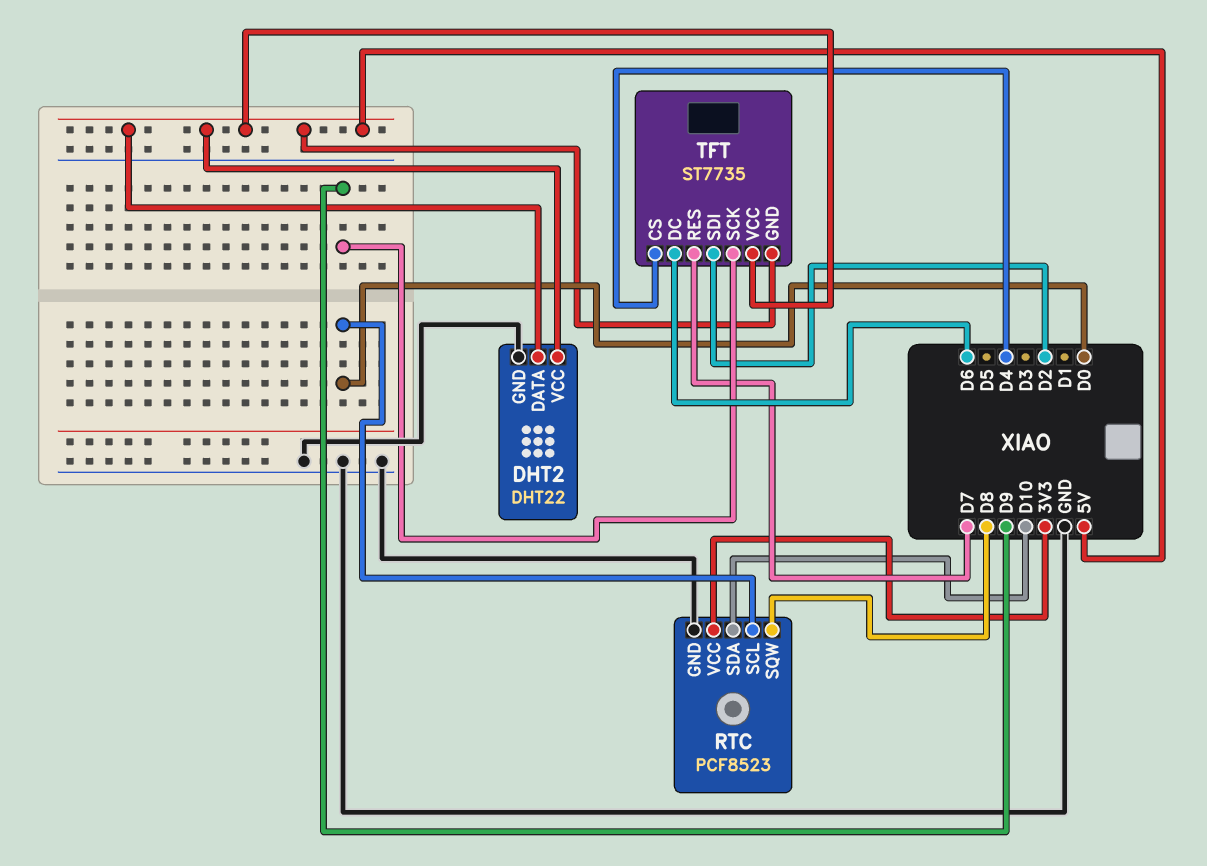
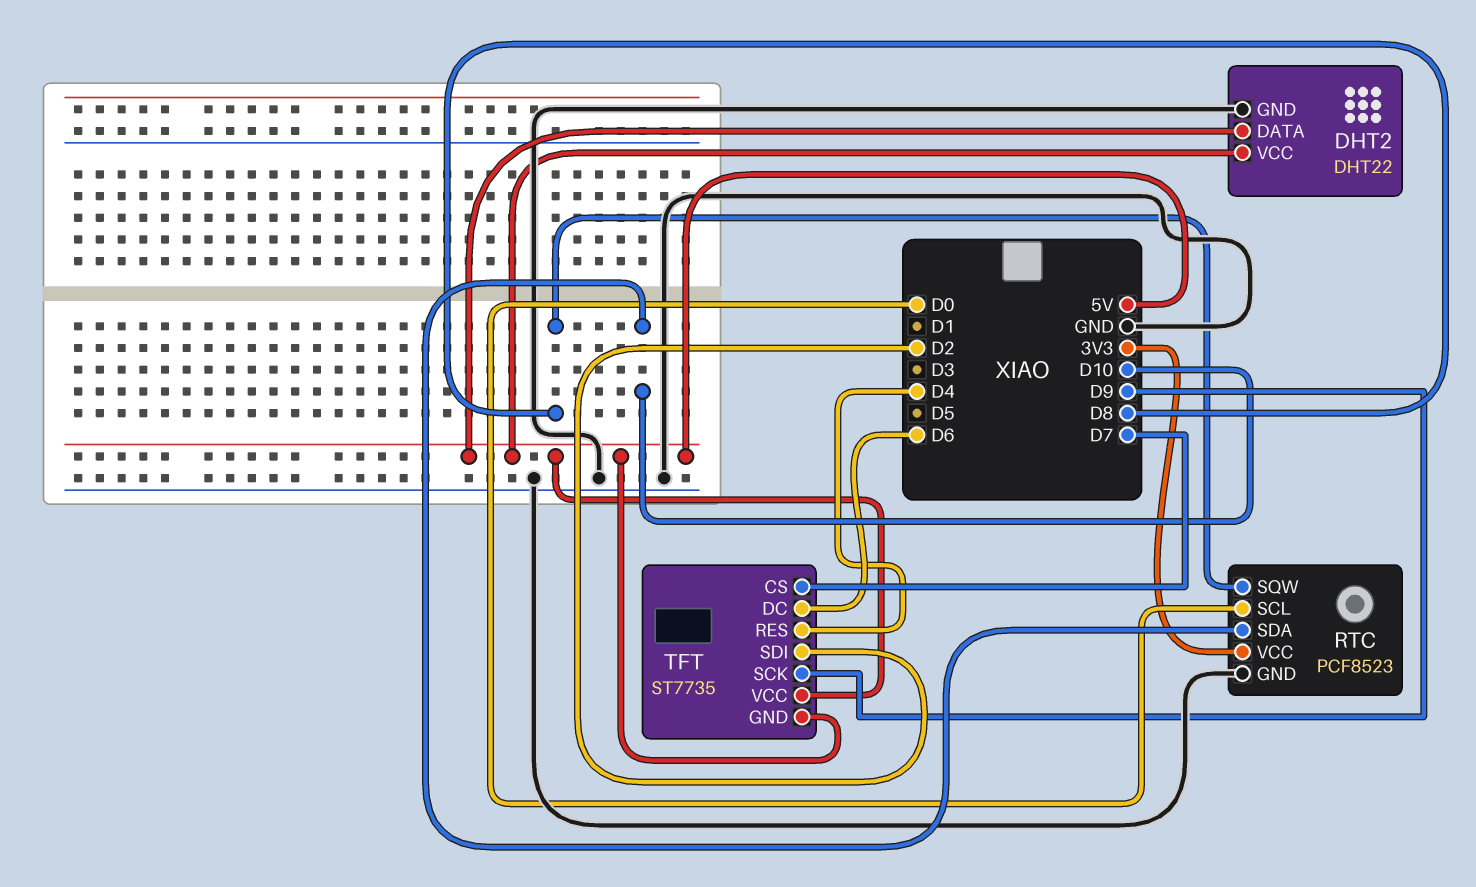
TFT pin CS: D4 -> D7
TFT pin RES: D7 -> D4

